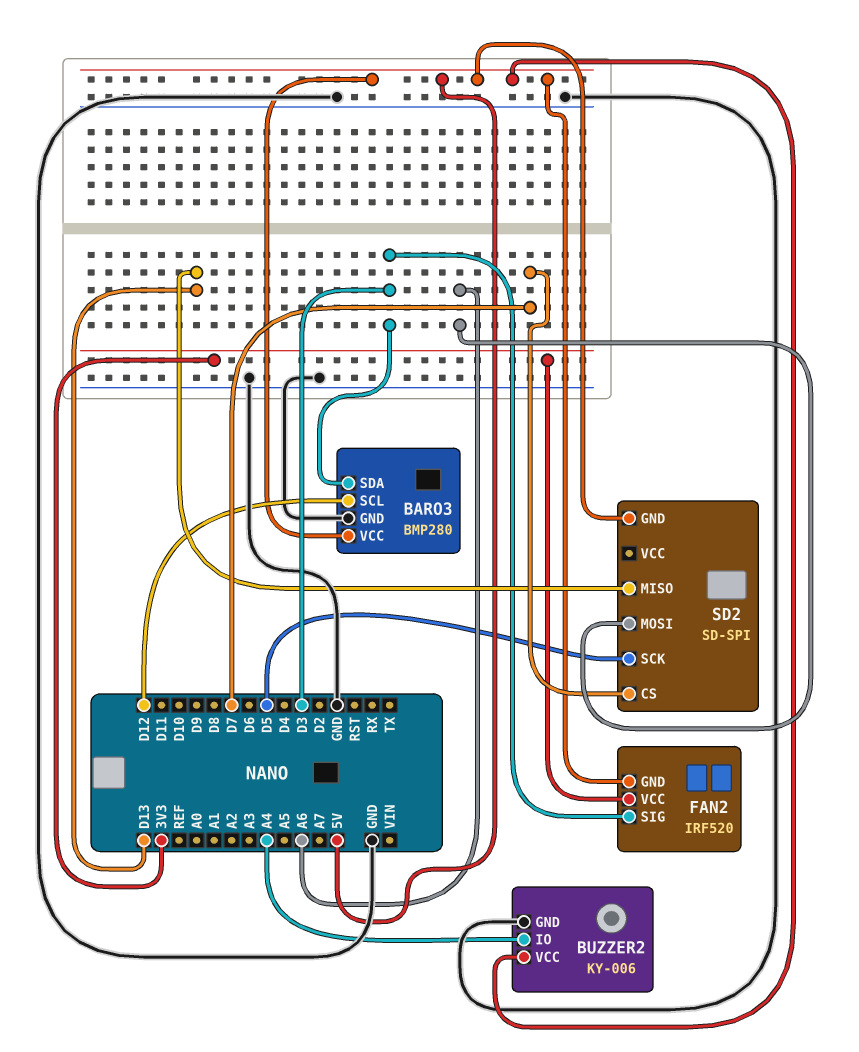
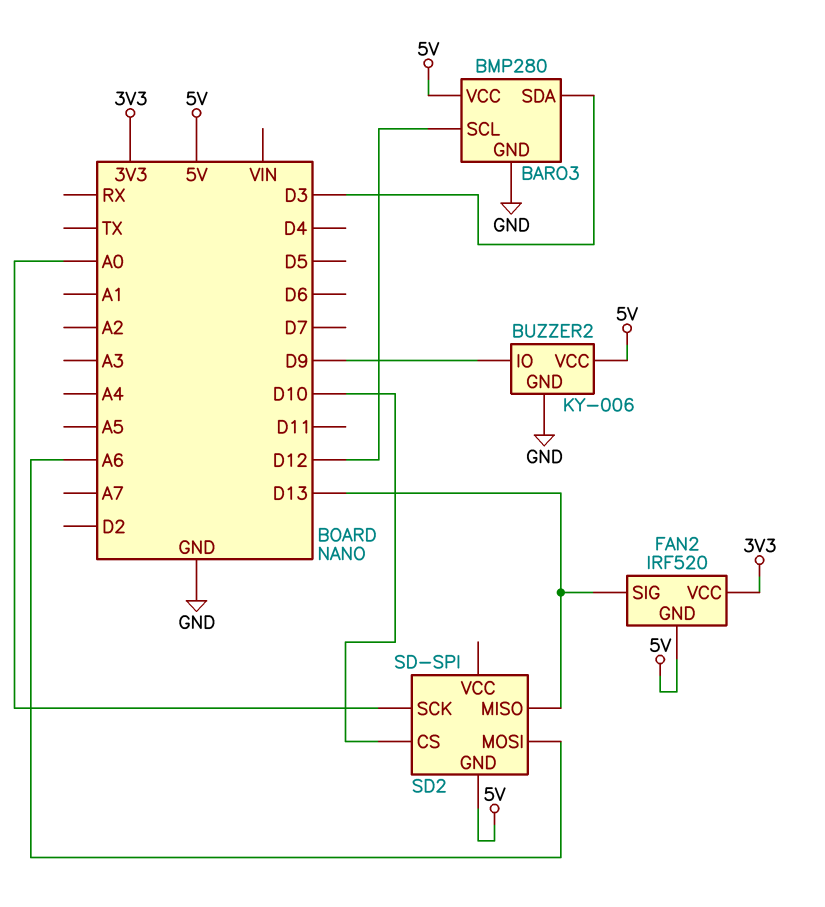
BUZZER2 pin IO: A4 -> D9
FAN2 pin SIG: D3 -> D13
SD2 pin CS: D7 -> D10
SD2 pin SCK: D5 -> A0

